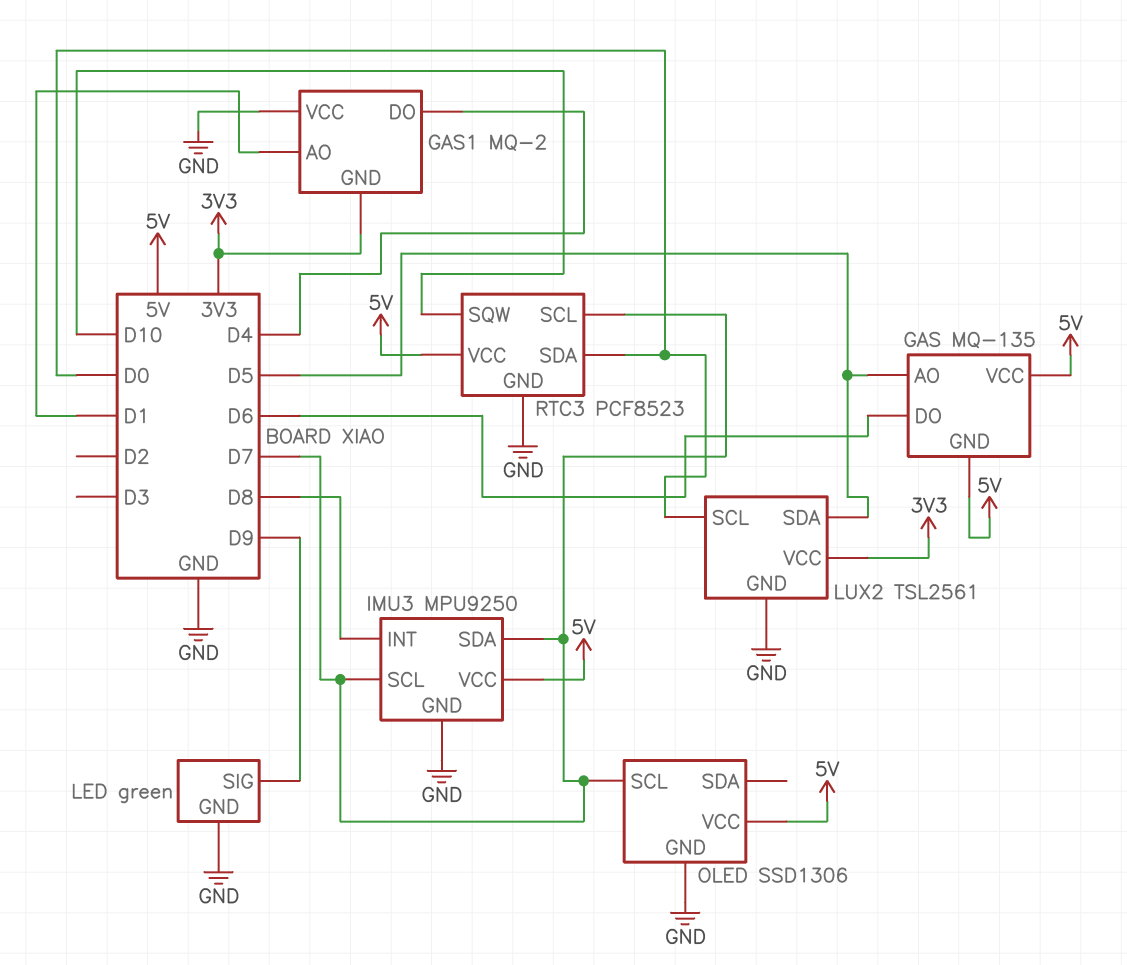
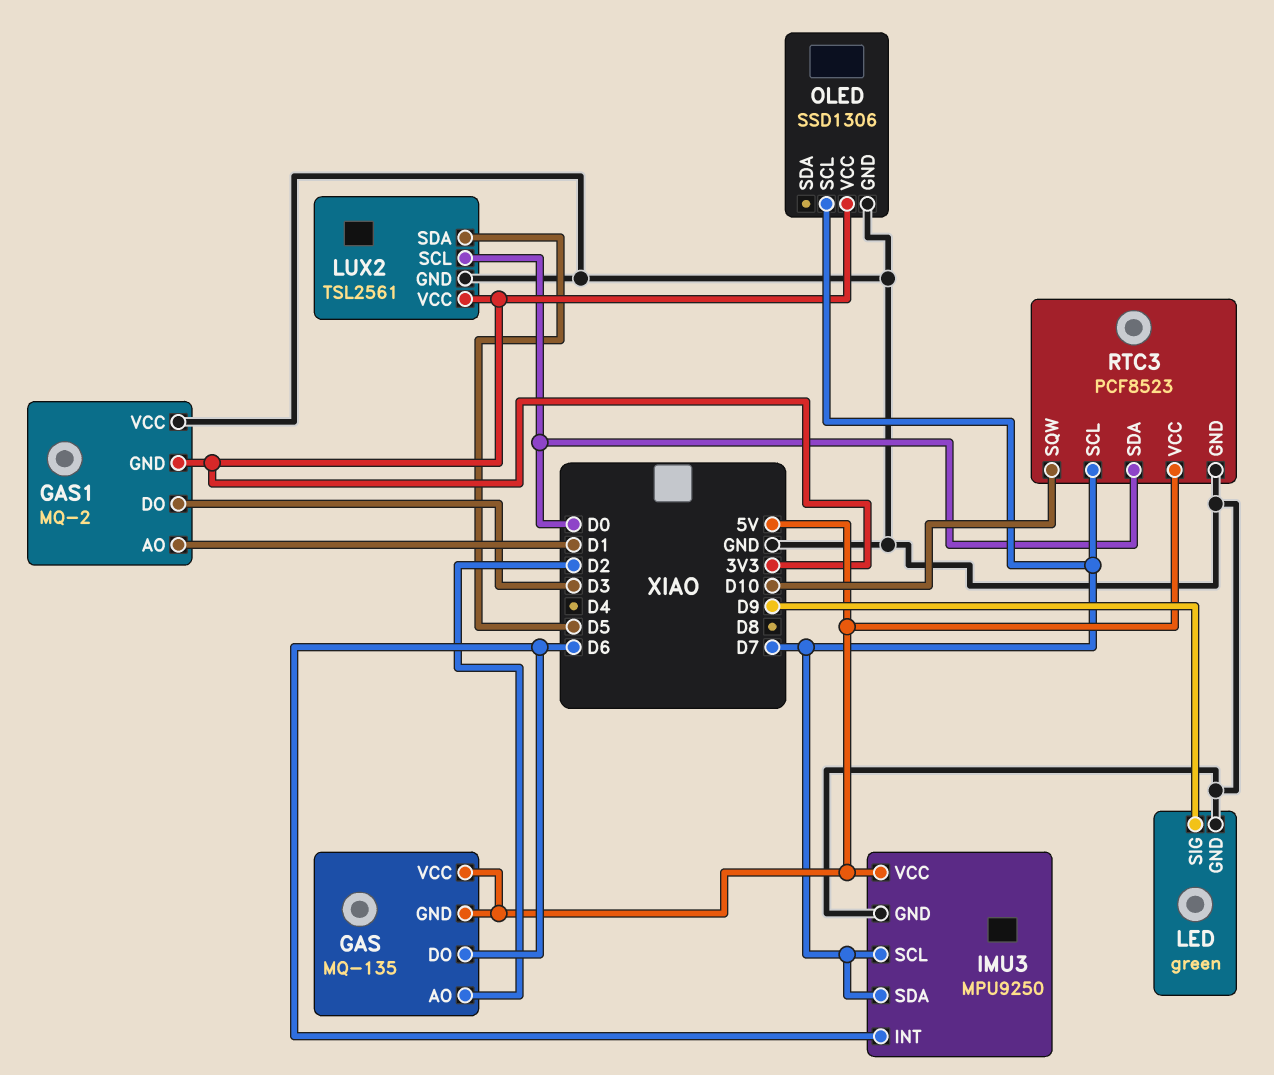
GAS pin AO: D5 -> D2
GAS1 pin DO: D4 -> D3
IMU3 pin INT: D8 -> D6
OLED pin VCC: 5V -> 3V3

